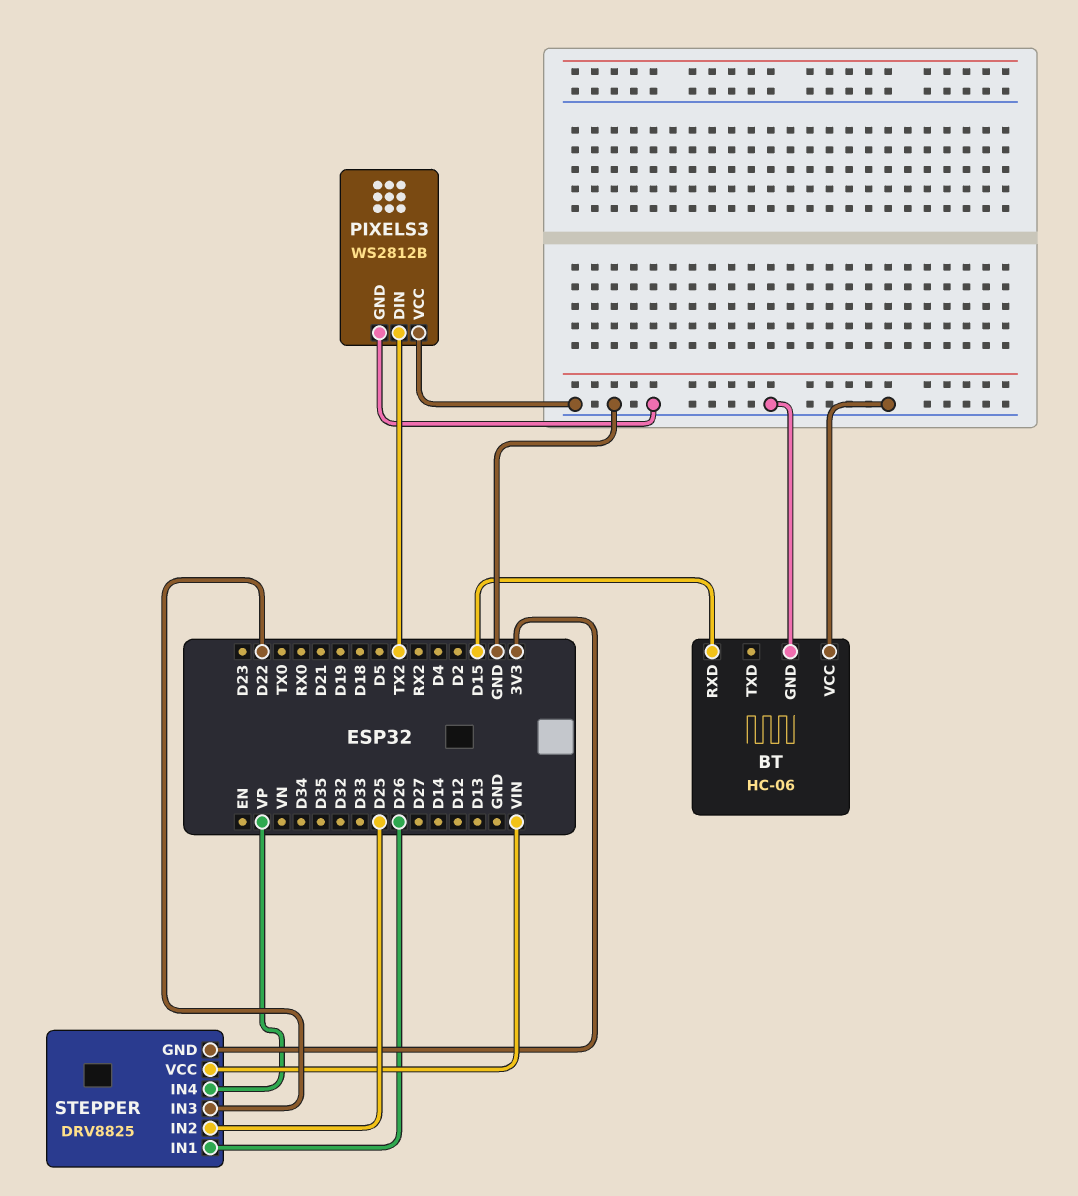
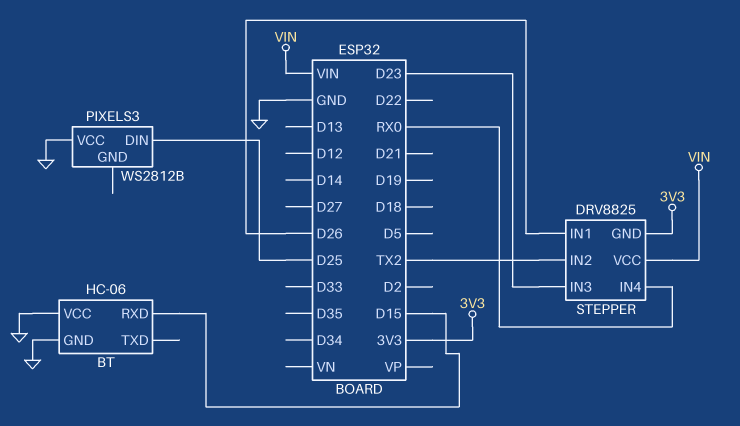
PIXELS3 pin DIN: TX2 -> D25
PIXELS3 pin GND: GND -> none
STEPPER pin IN2: D25 -> TX2
STEPPER pin IN3: D22 -> D23
STEPPER pin IN4: VP -> RX0

